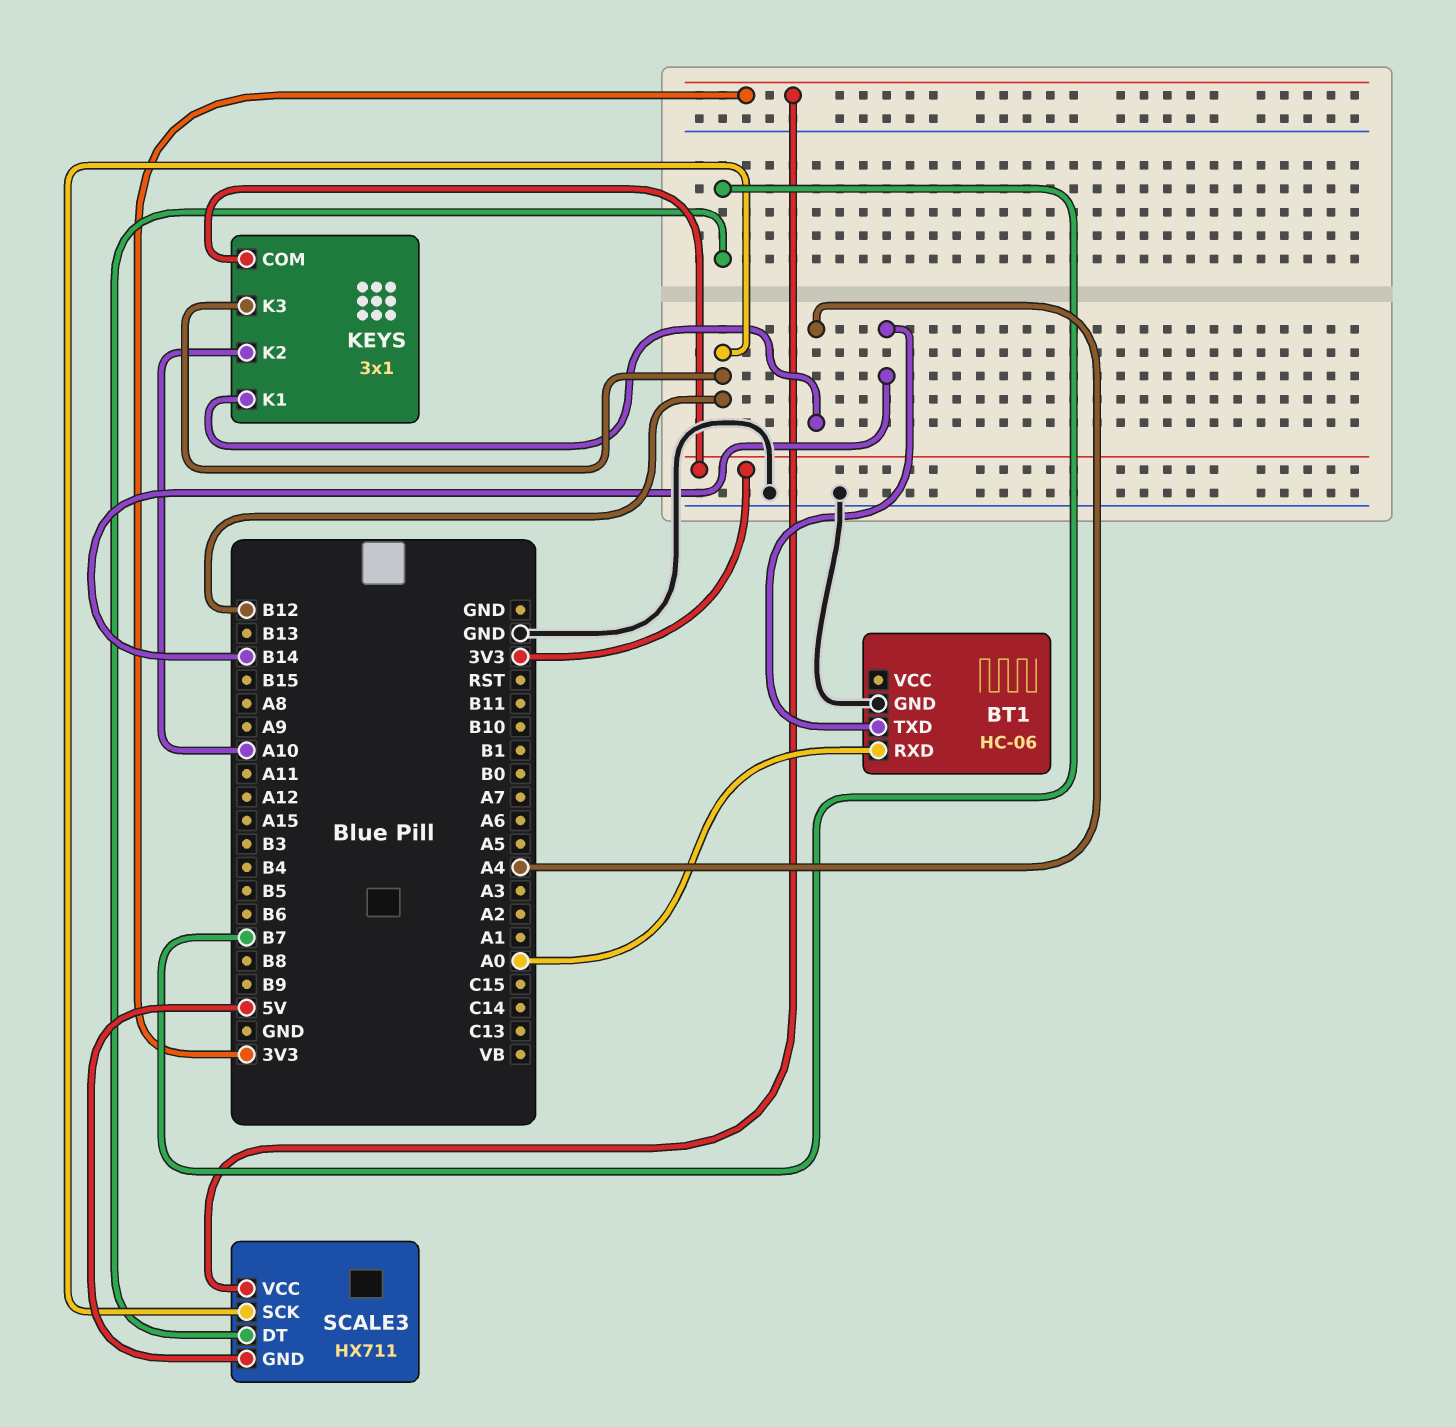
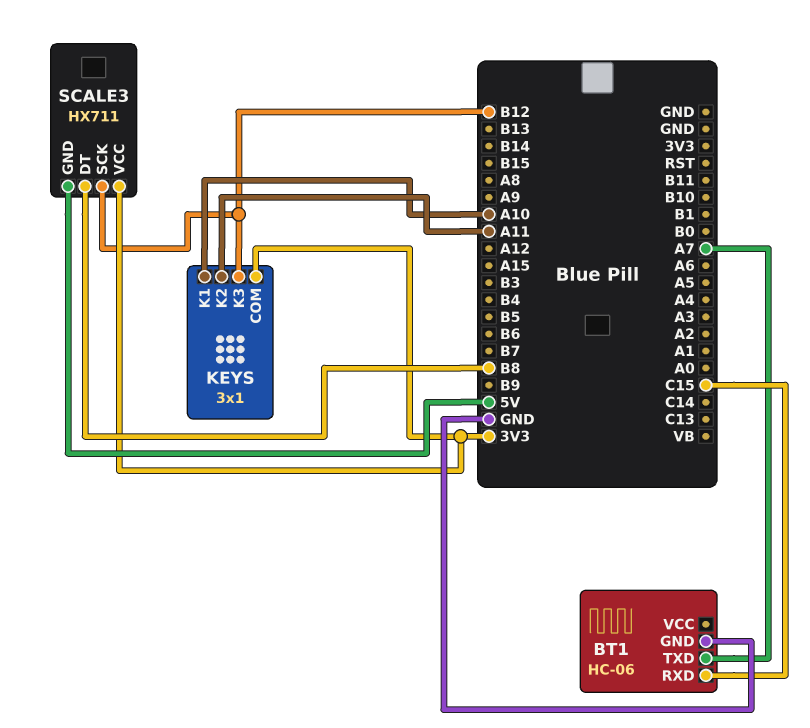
BT1 pin RXD: A0 -> C15
BT1 pin TXD: B14 -> A7
KEYS pin K1: A4 -> A10
KEYS pin K2: A10 -> A11
SCALE3 pin DT: B7 -> B8

